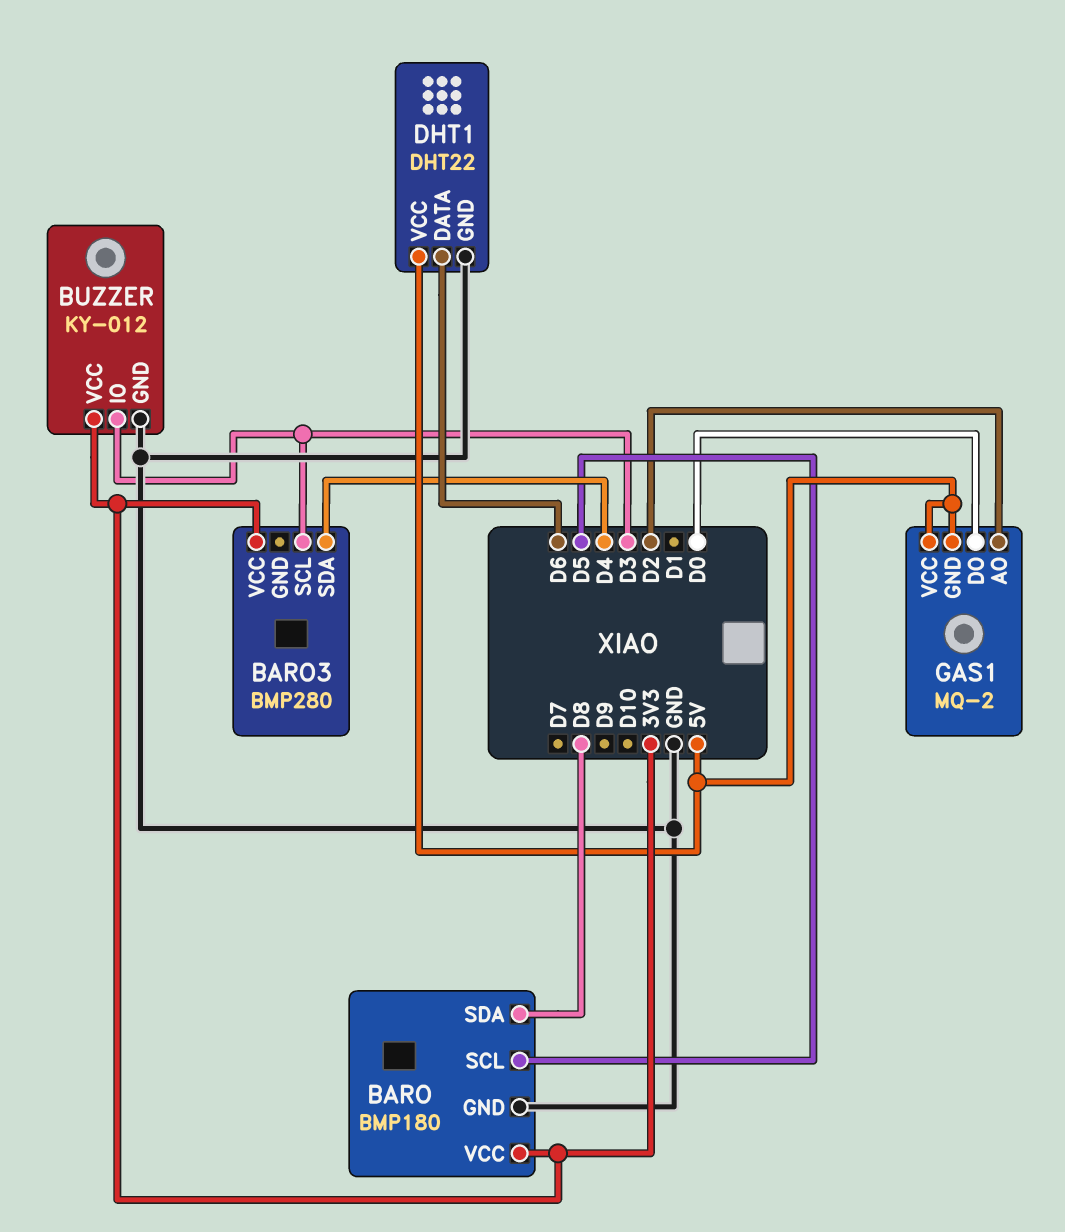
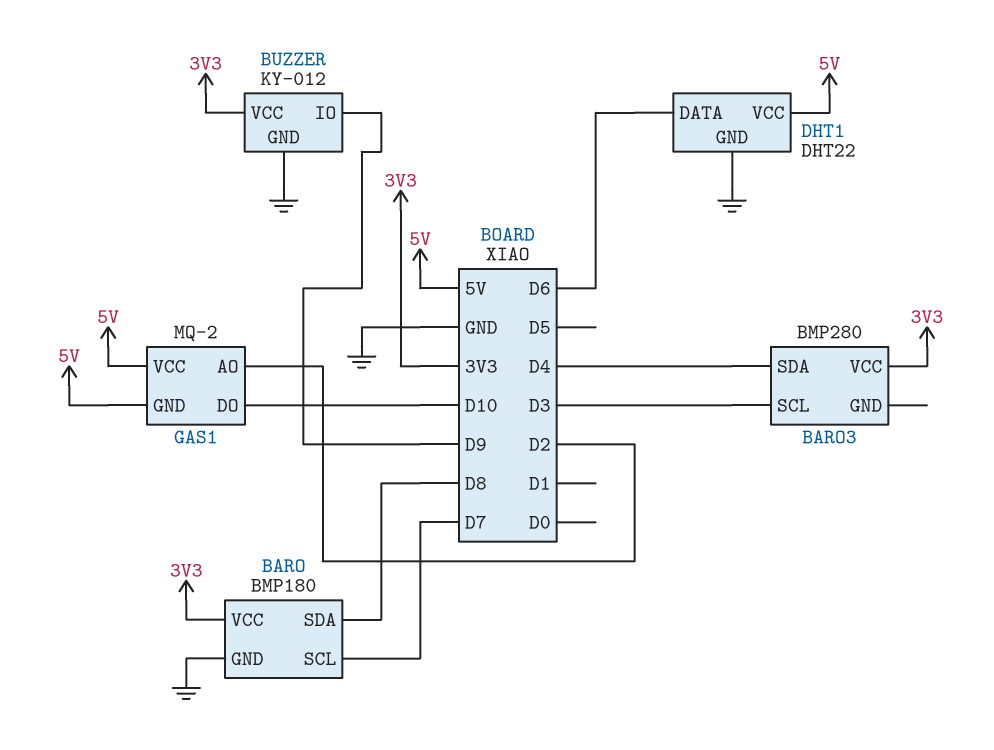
BARO pin SCL: D5 -> D7
BUZZER pin IO: D3 -> D9
GAS1 pin DO: D0 -> D10

